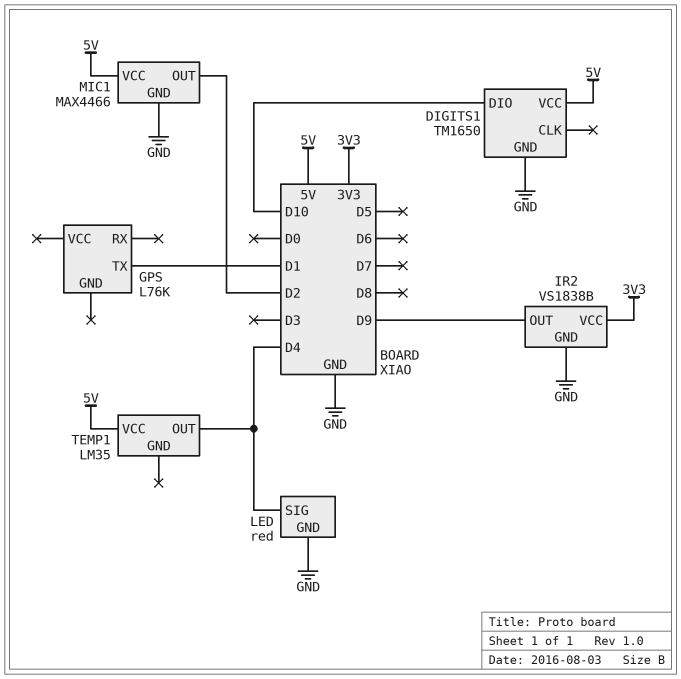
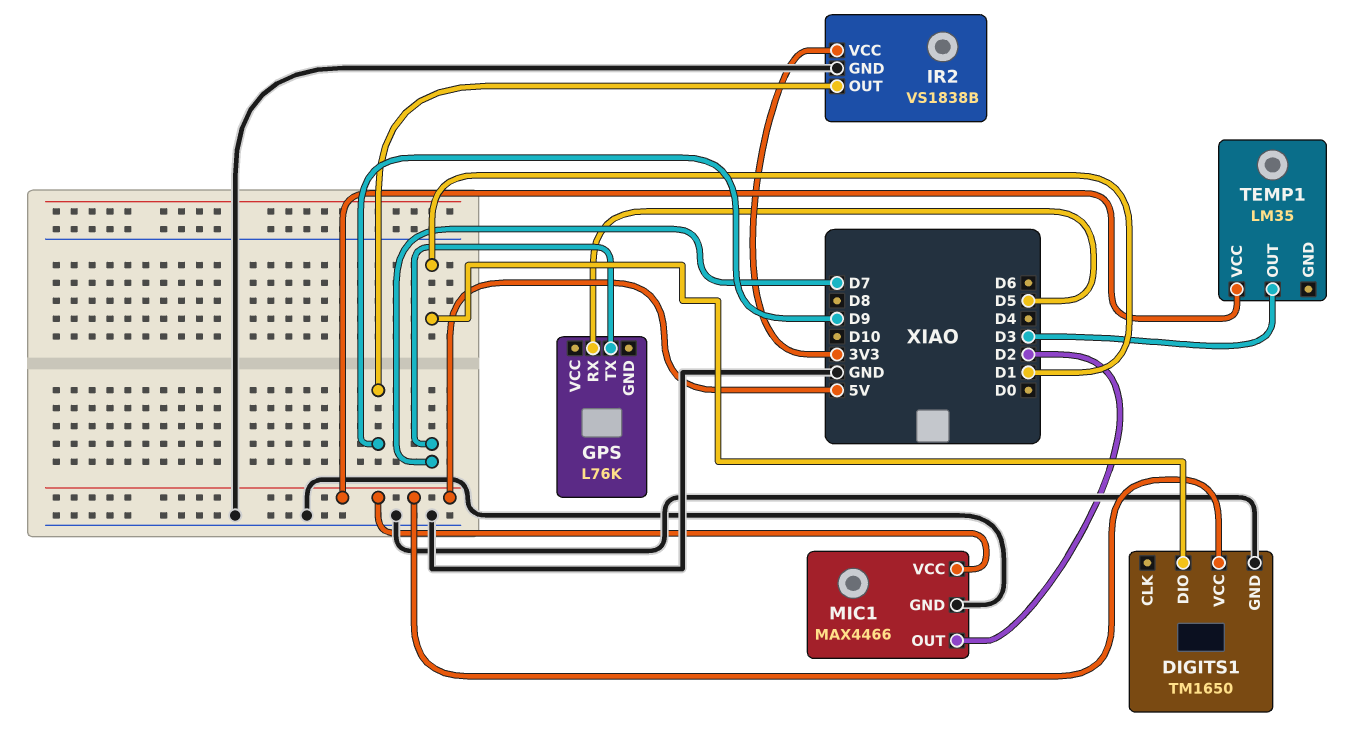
DIGITS1 pin DIO: D10 -> D1
GPS pin RX: none -> D5
GPS pin TX: D1 -> D7
LED: red -> none
LED pin GND: GND -> none
LED pin SIG: D4 -> none
TEMP1 pin OUT: D4 -> D3

